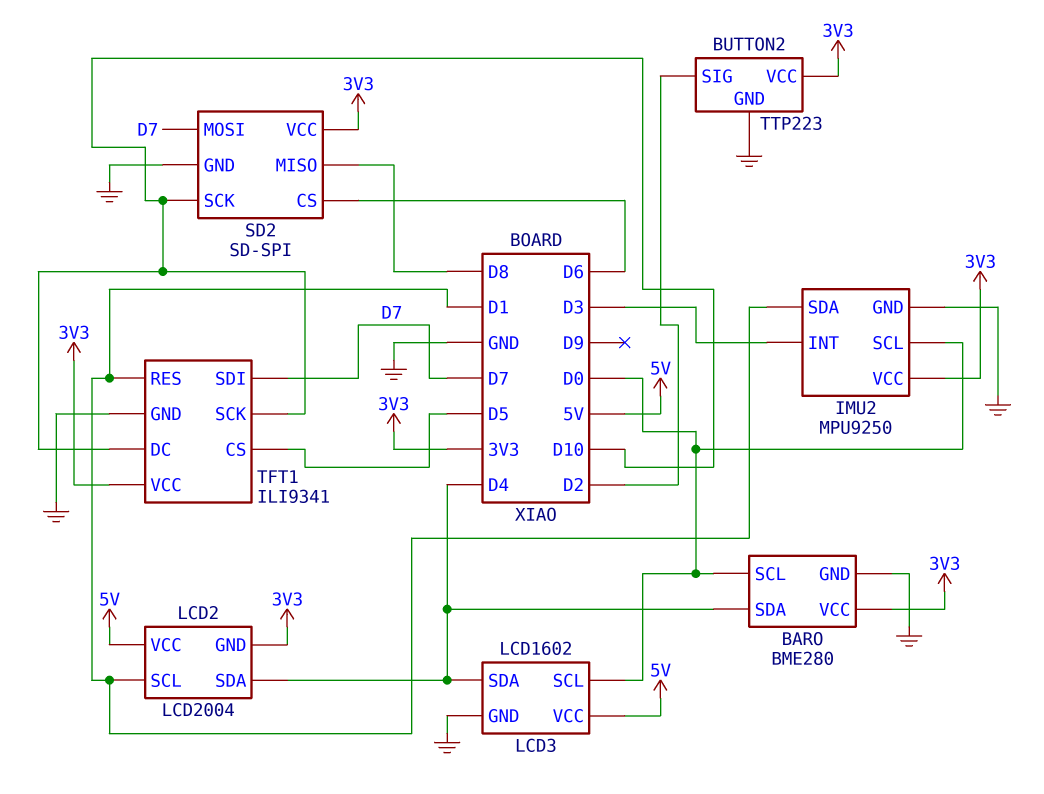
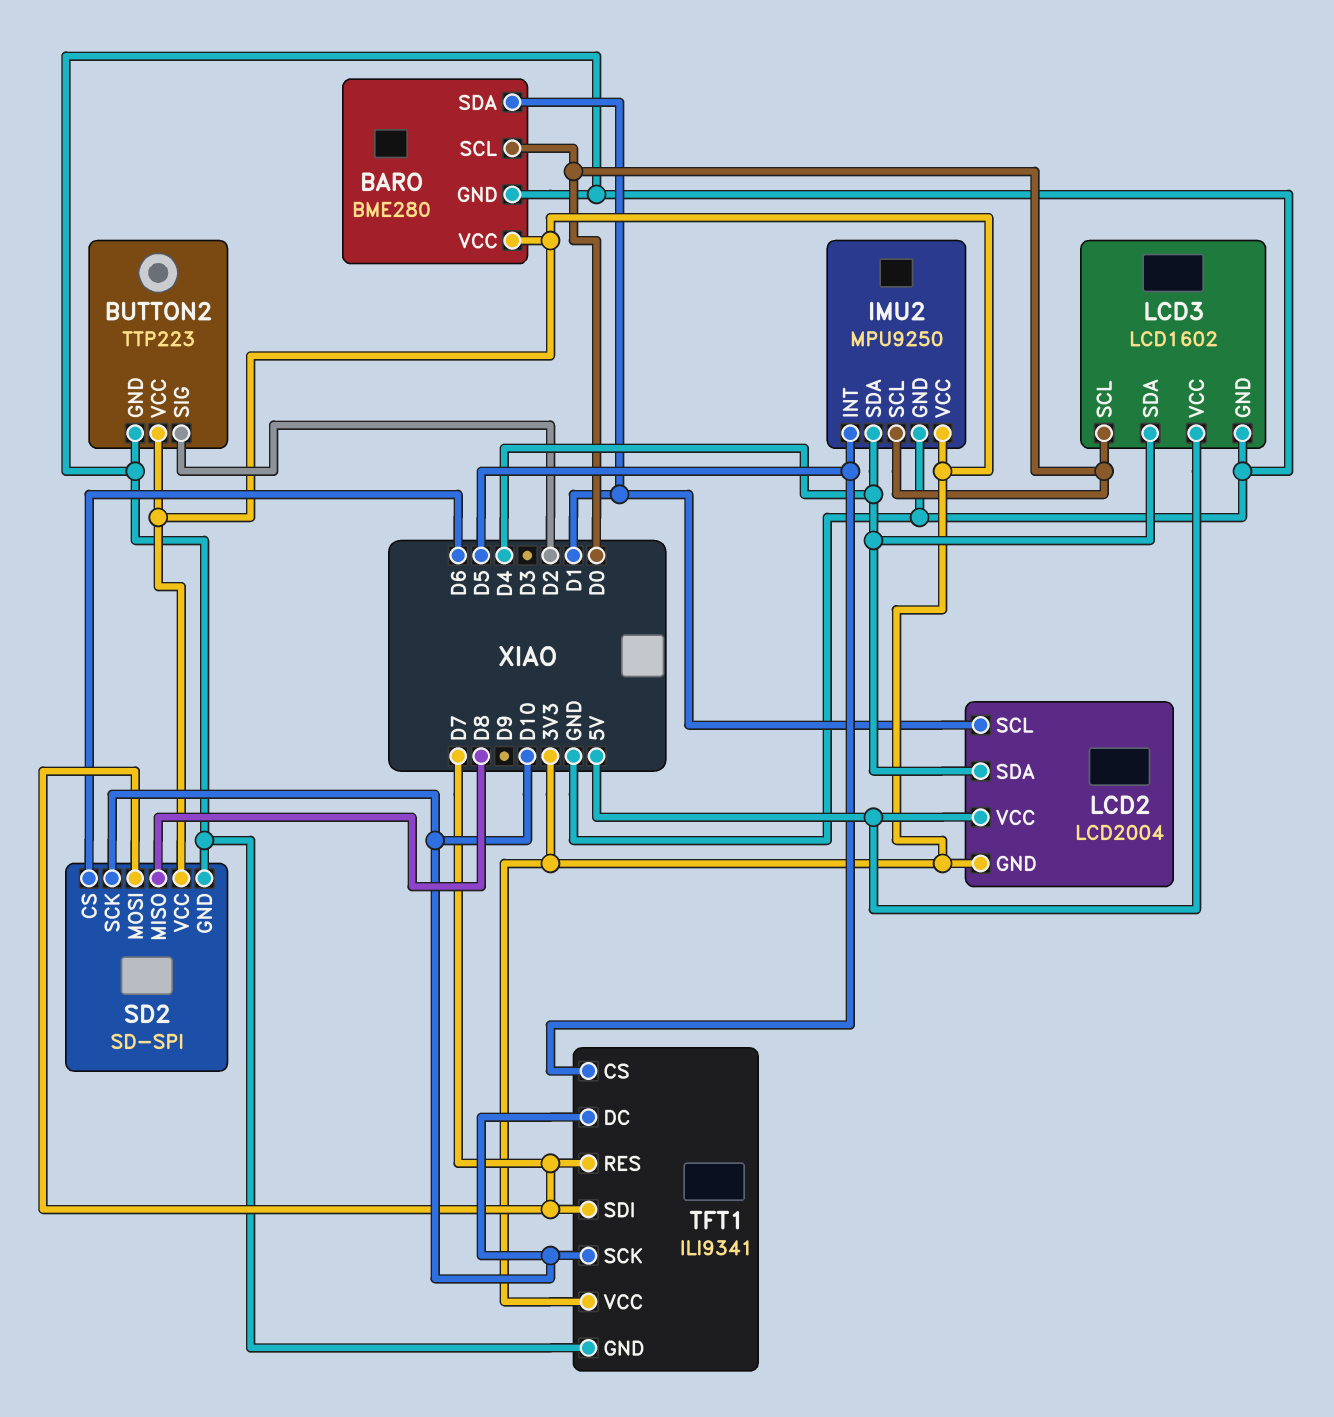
BARO pin SDA: D4 -> D1
IMU2 pin INT: D3 -> D5
IMU2 pin SDA: D1 -> D4
TFT1 pin RES: D1 -> D7

